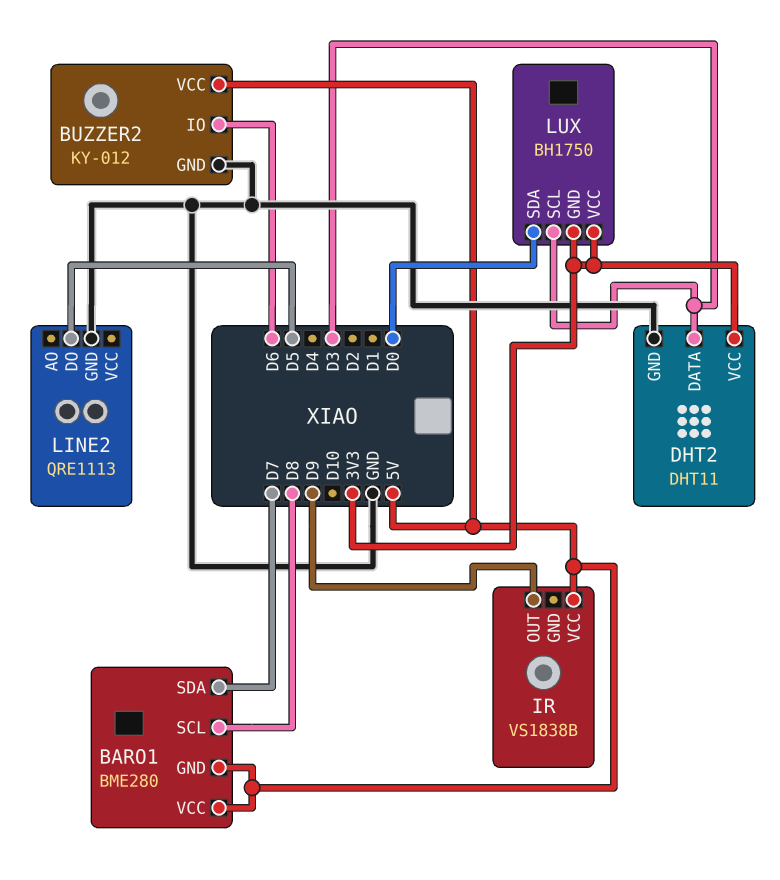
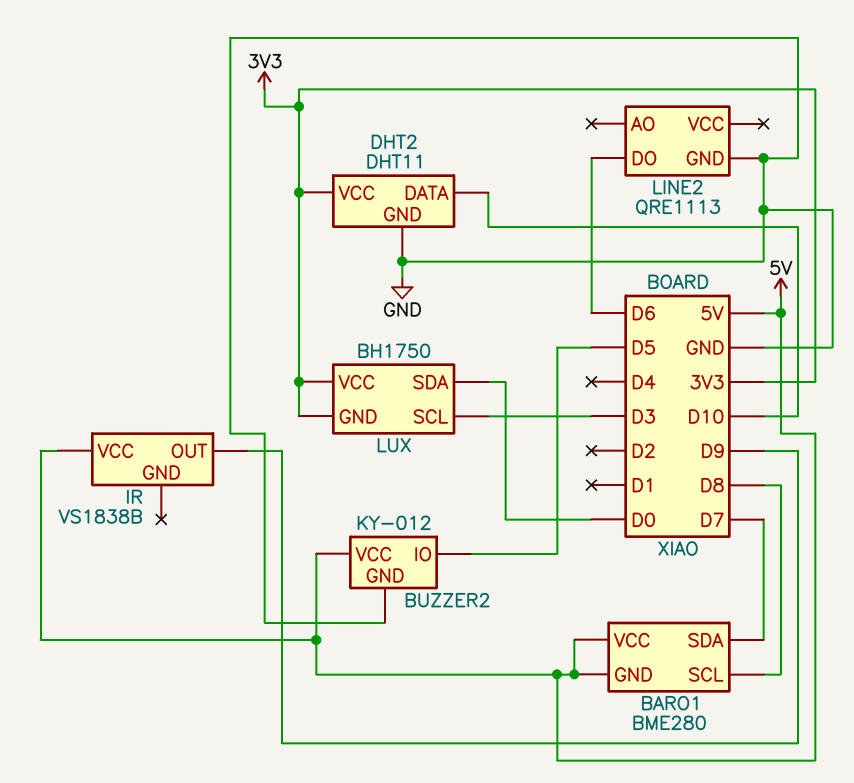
BUZZER2 pin IO: D6 -> D5
DHT2 pin DATA: D3 -> D10
LINE2 pin DO: D5 -> D6

